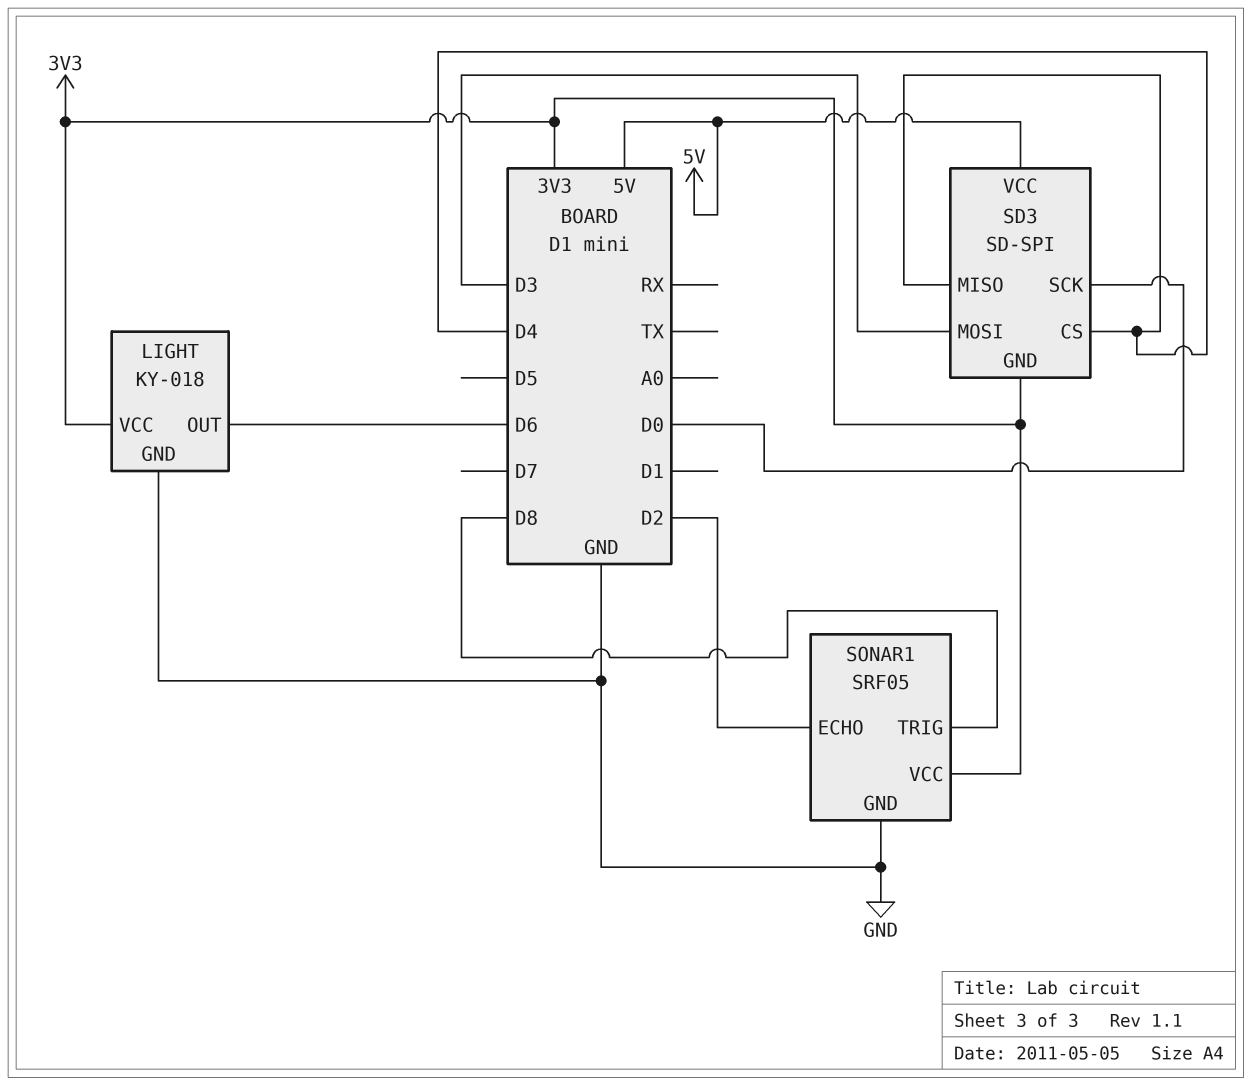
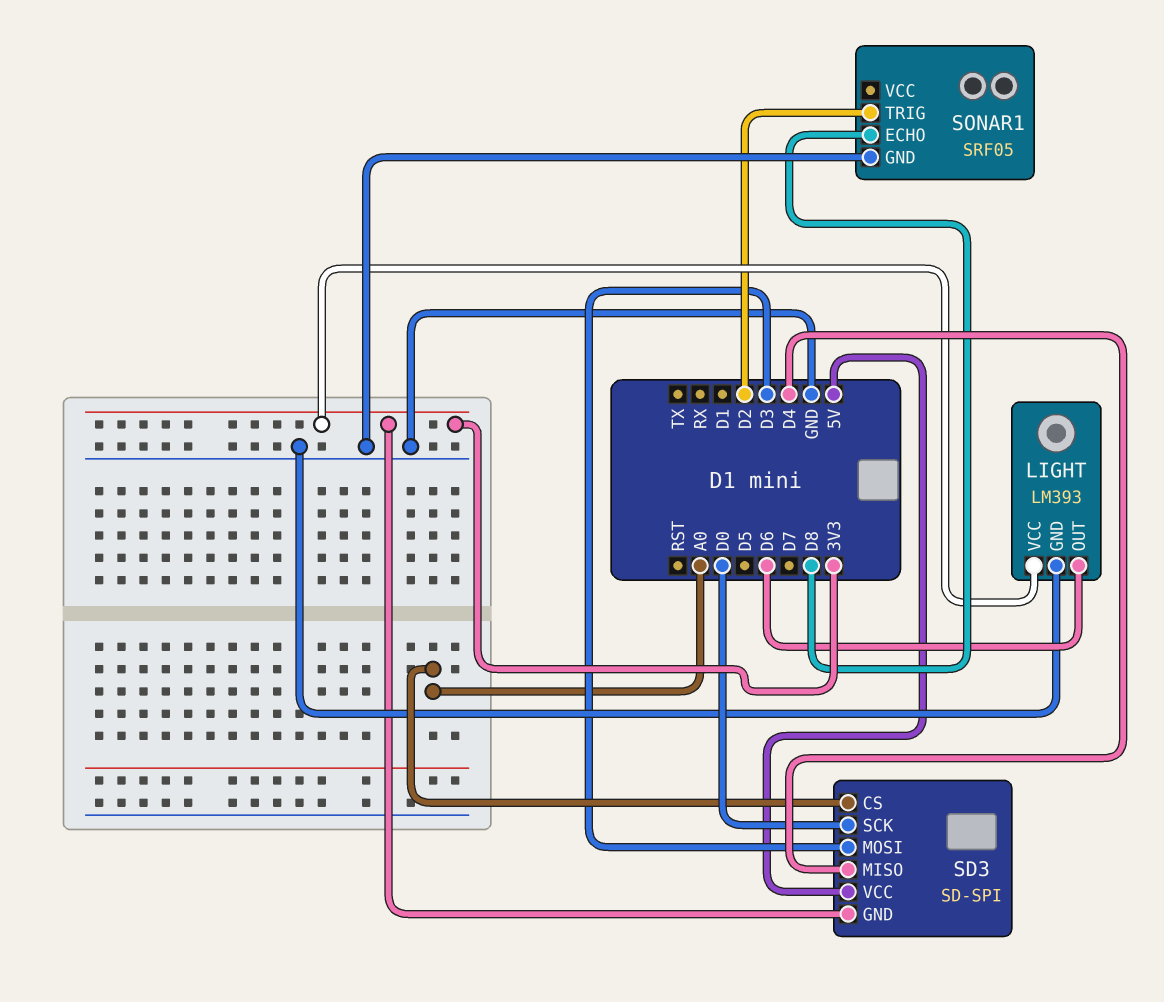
LIGHT: KY-018 -> LM393
SD3 pin CS: D4 -> A0
SONAR1 pin ECHO: D2 -> D8
SONAR1 pin TRIG: D8 -> D2
SONAR1 pin VCC: 3V3 -> none

